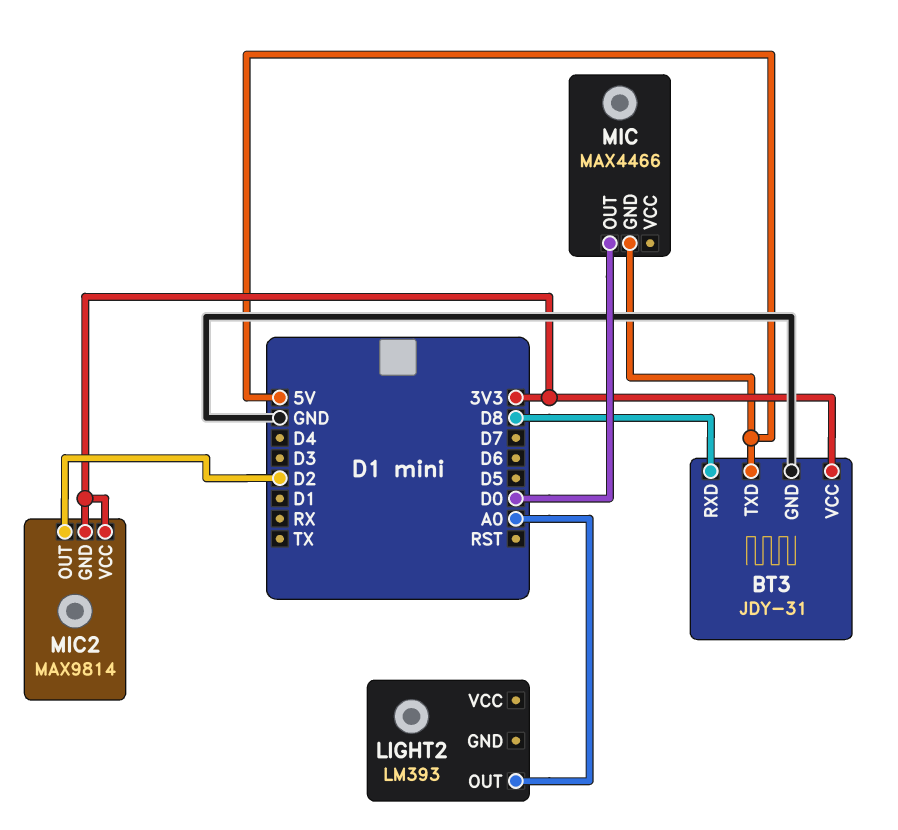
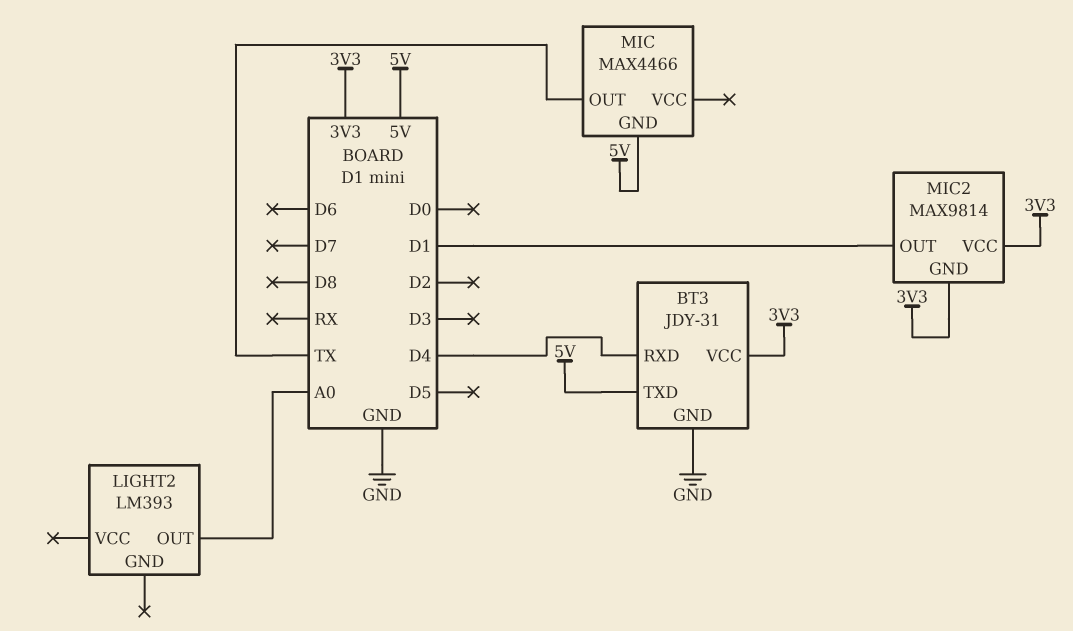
BT3 pin RXD: D8 -> D4
MIC pin OUT: D0 -> TX
MIC2 pin OUT: D2 -> D1

